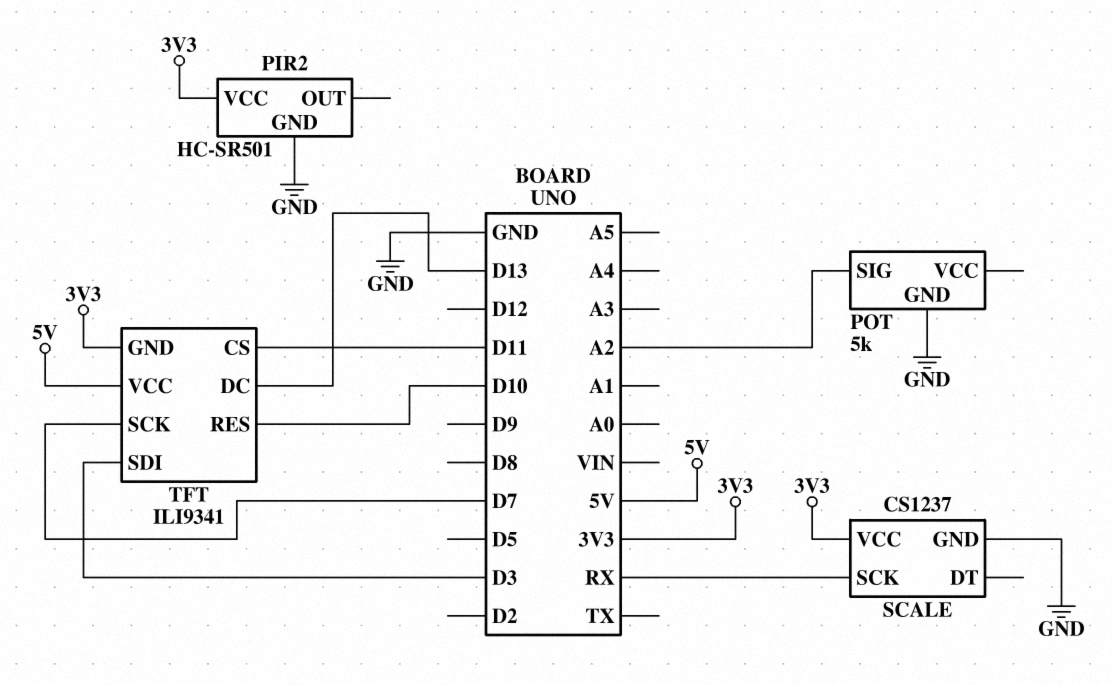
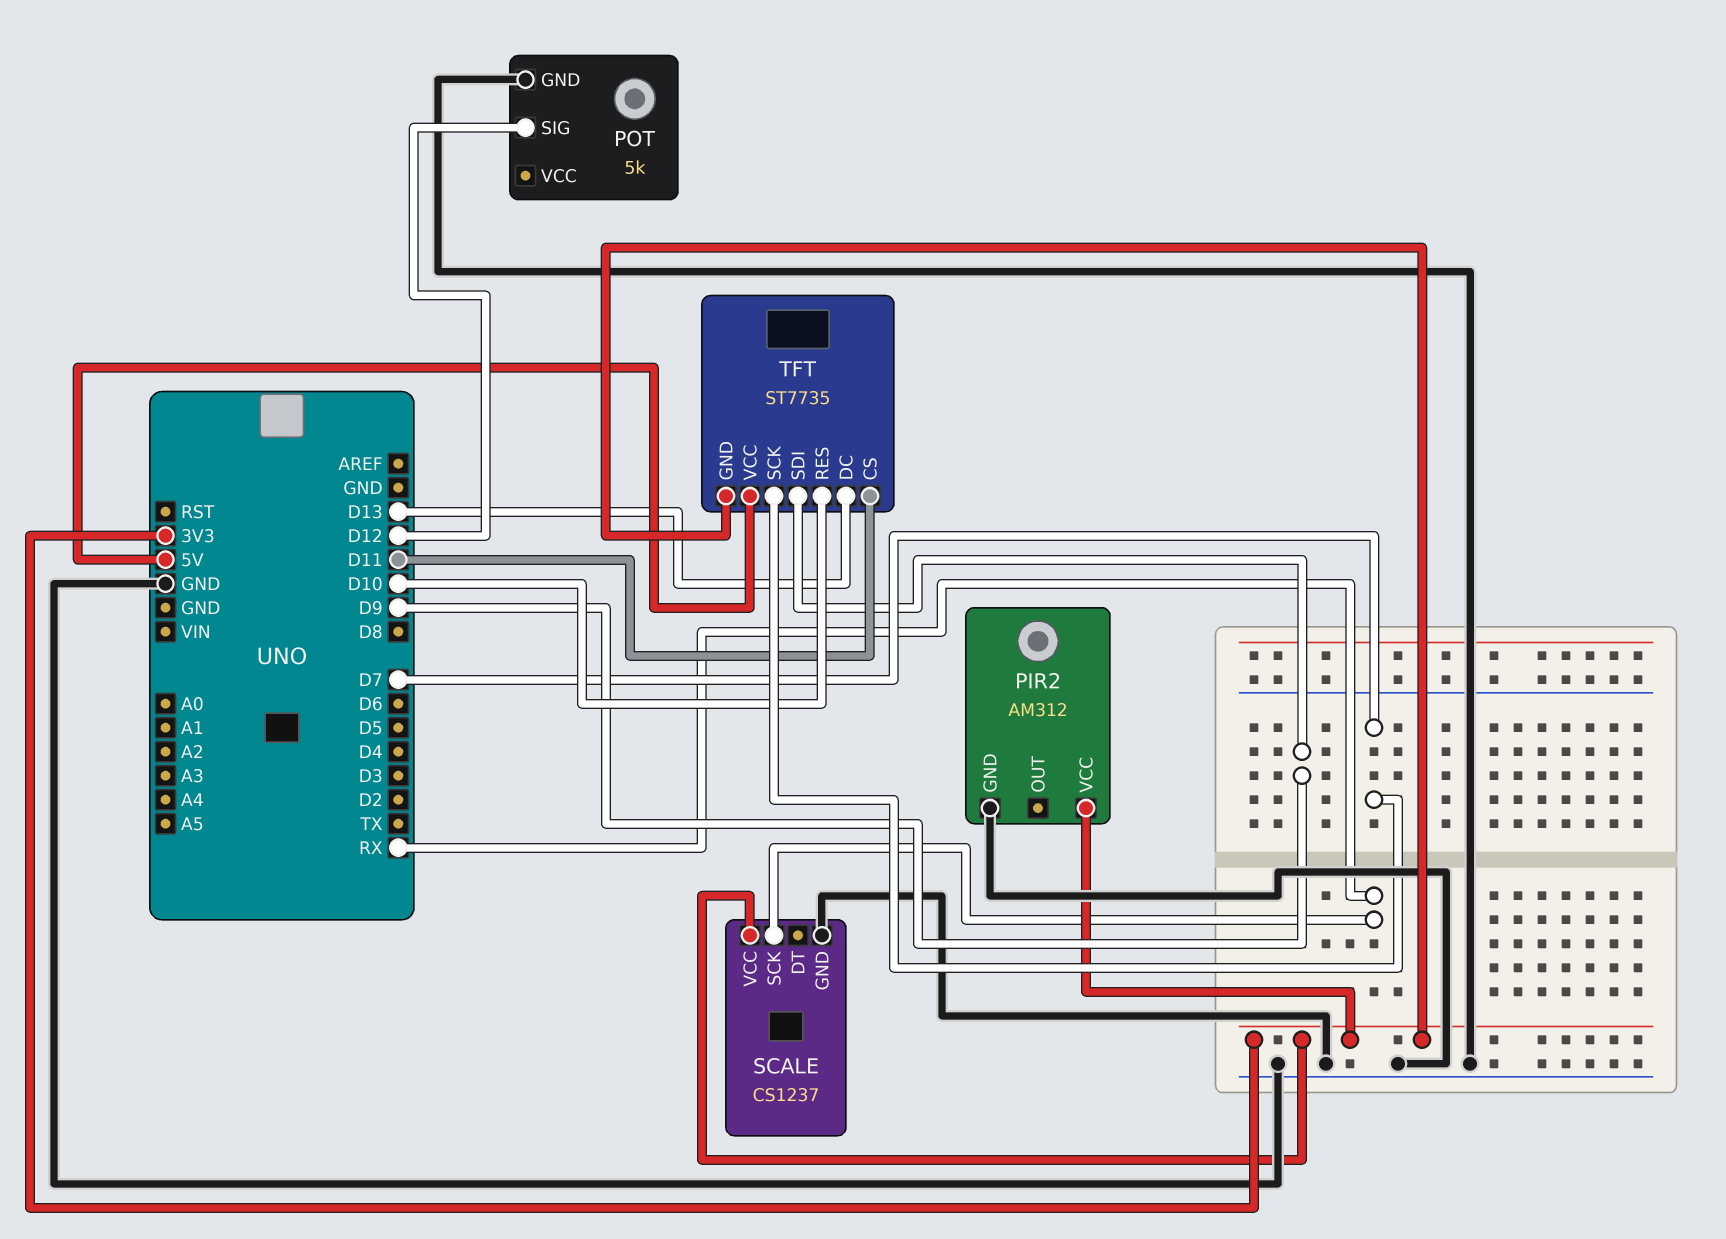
PIR2: HC-SR501 -> AM312
POT pin SIG: A2 -> D12
TFT: ILI9341 -> ST7735
TFT pin SDI: D3 -> D9

